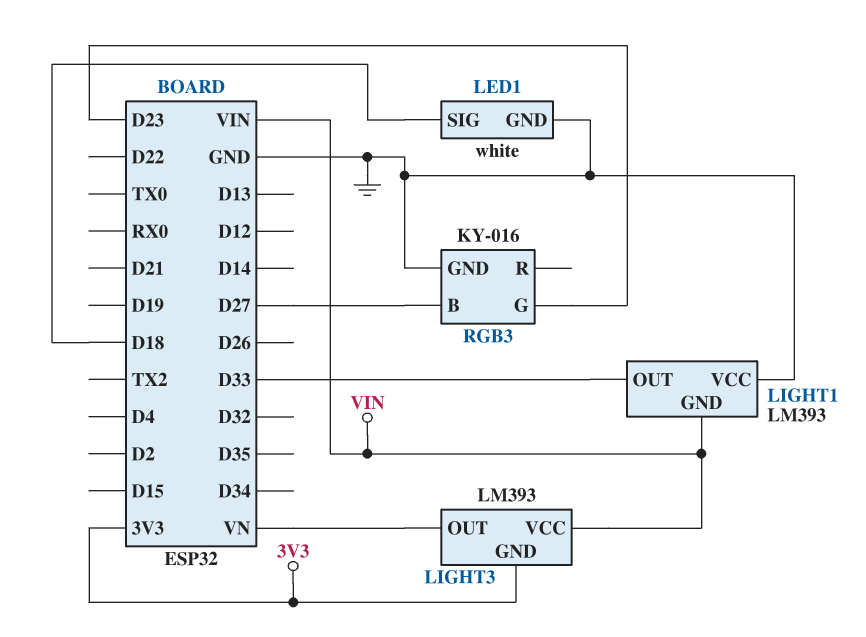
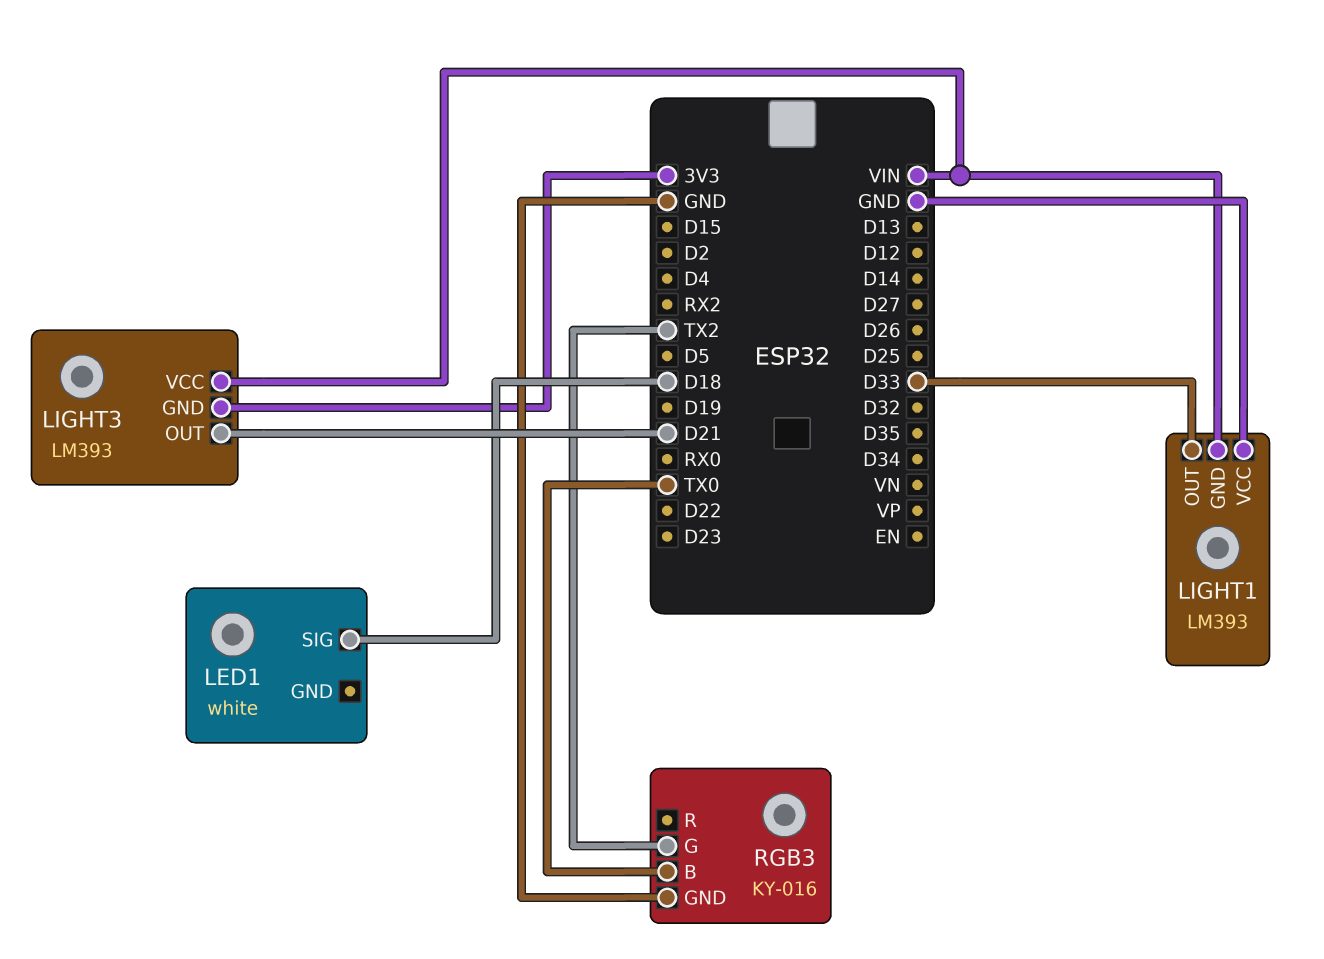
LED1 pin GND: GND -> none
LIGHT3 pin OUT: VN -> D21
RGB3 pin B: D27 -> TX0
RGB3 pin G: D23 -> TX2

